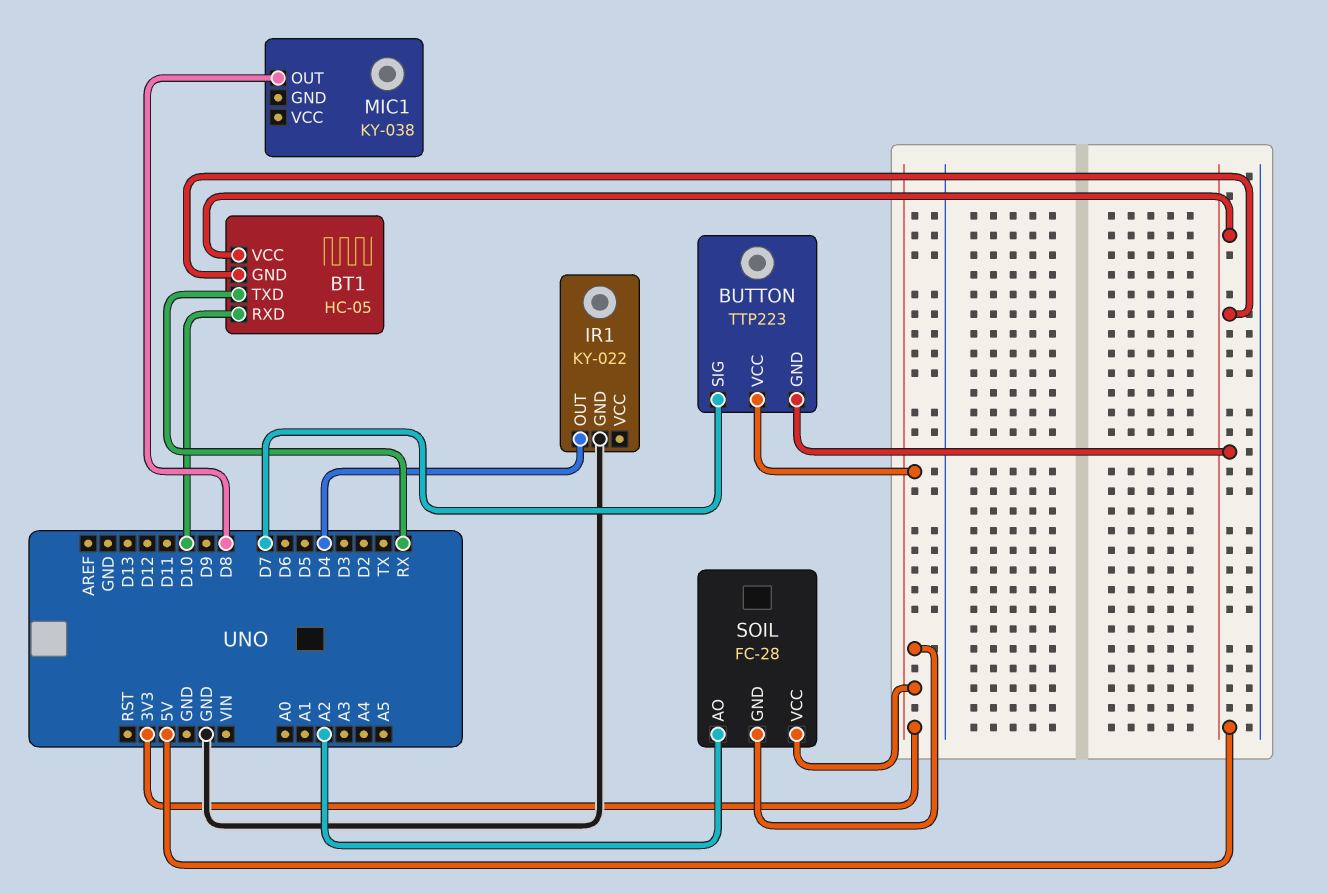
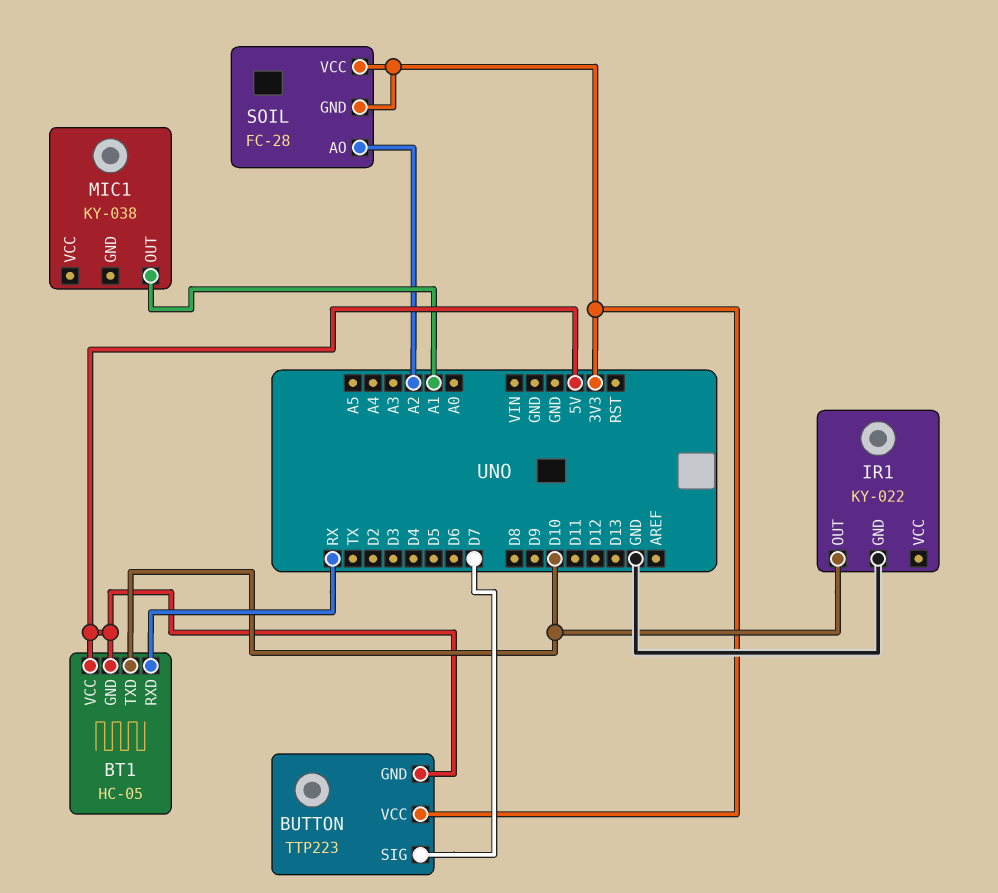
BT1 pin RXD: D10 -> RX
BT1 pin TXD: RX -> D10
IR1 pin OUT: D4 -> D10
MIC1 pin OUT: D8 -> A1

